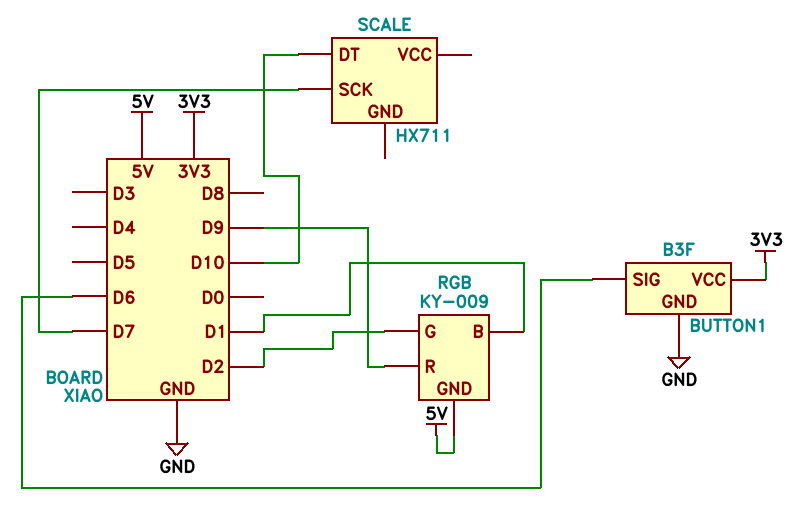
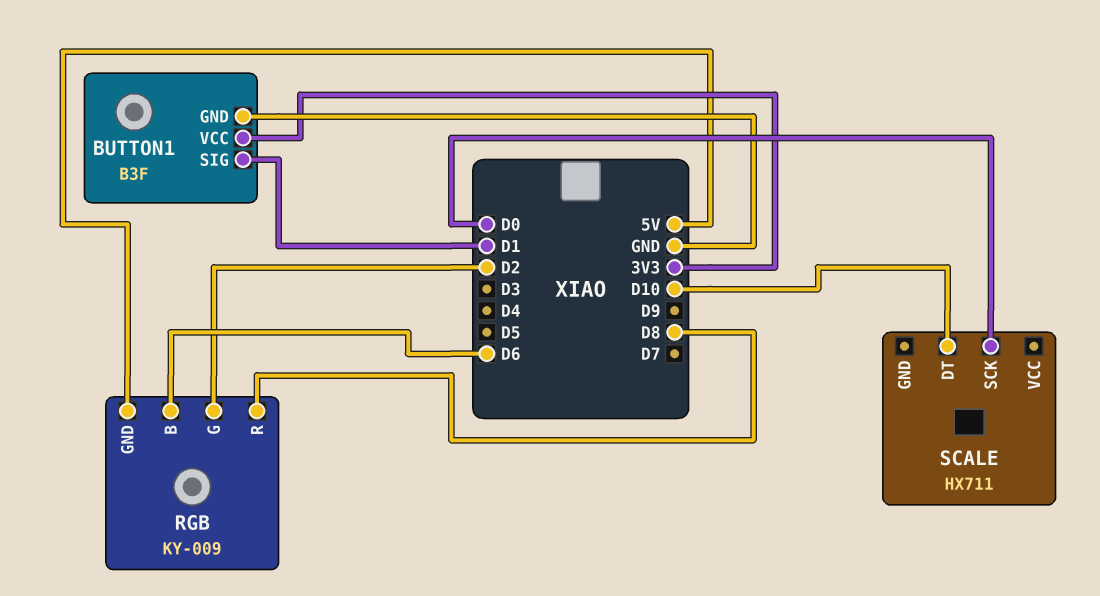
BUTTON1 pin SIG: D6 -> D1
RGB pin B: D1 -> D6
RGB pin R: D9 -> D8
SCALE pin SCK: D7 -> D0

